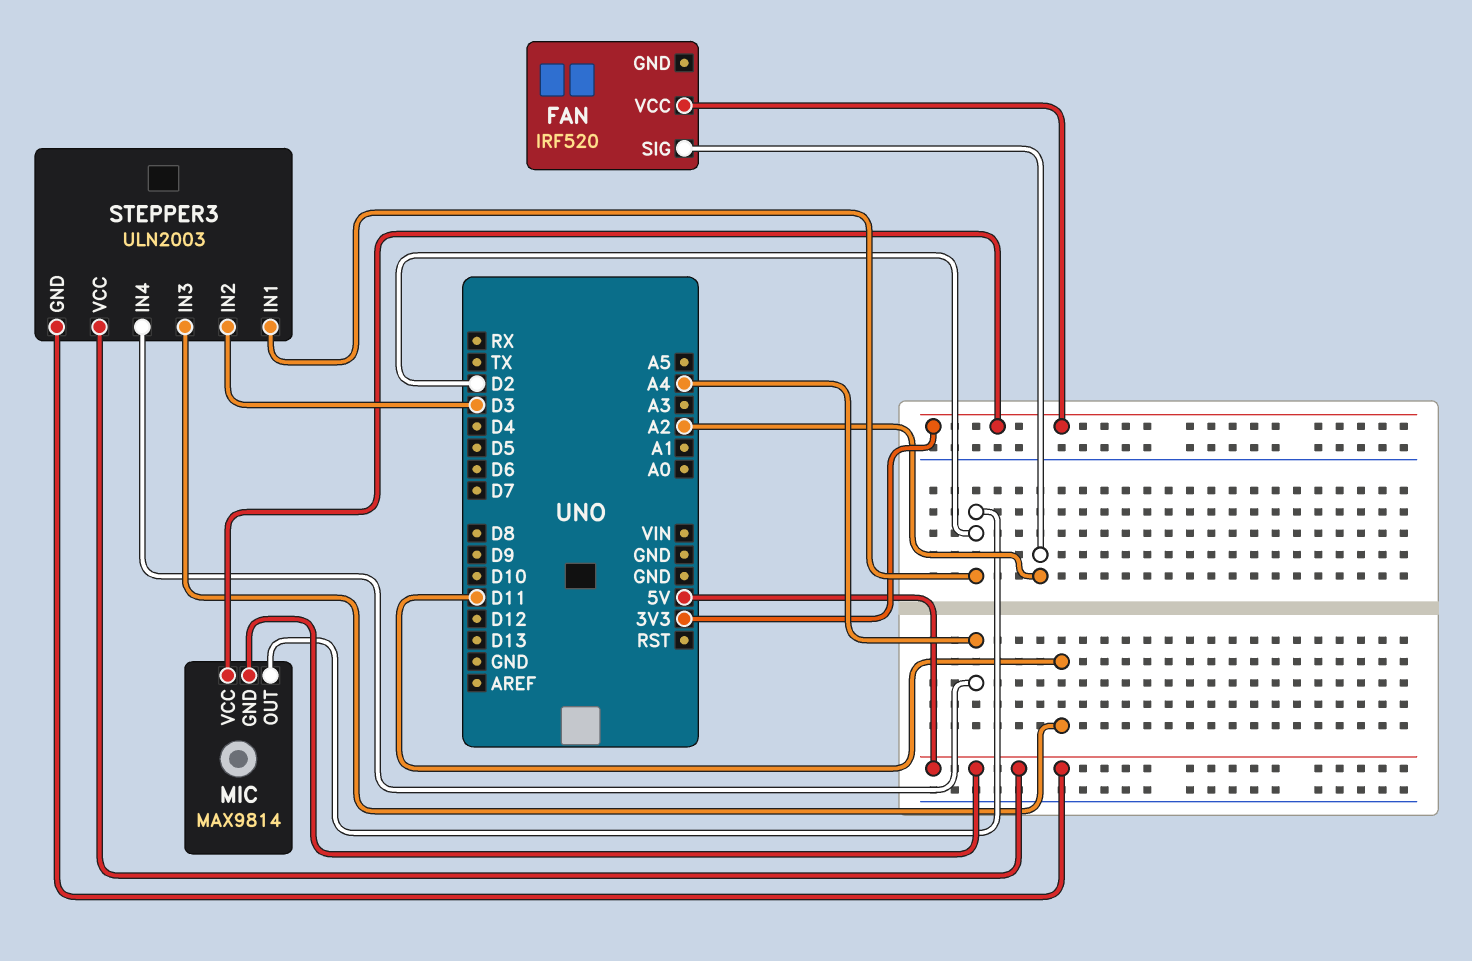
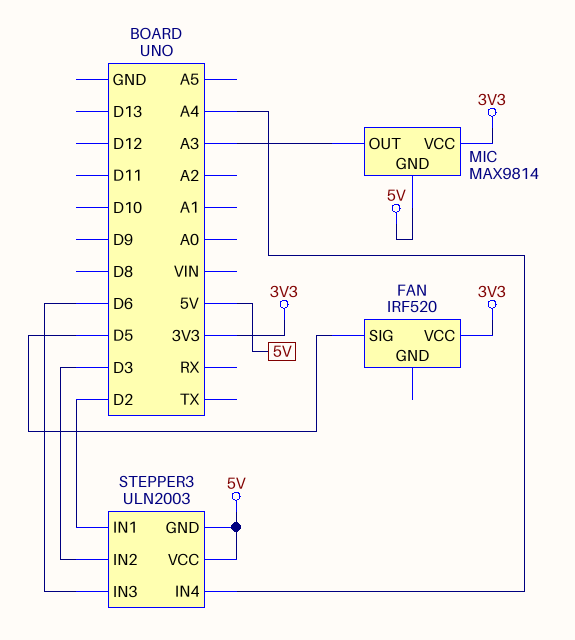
FAN pin SIG: A2 -> D5
MIC pin OUT: D2 -> A3
STEPPER3 pin IN3: D11 -> D6

